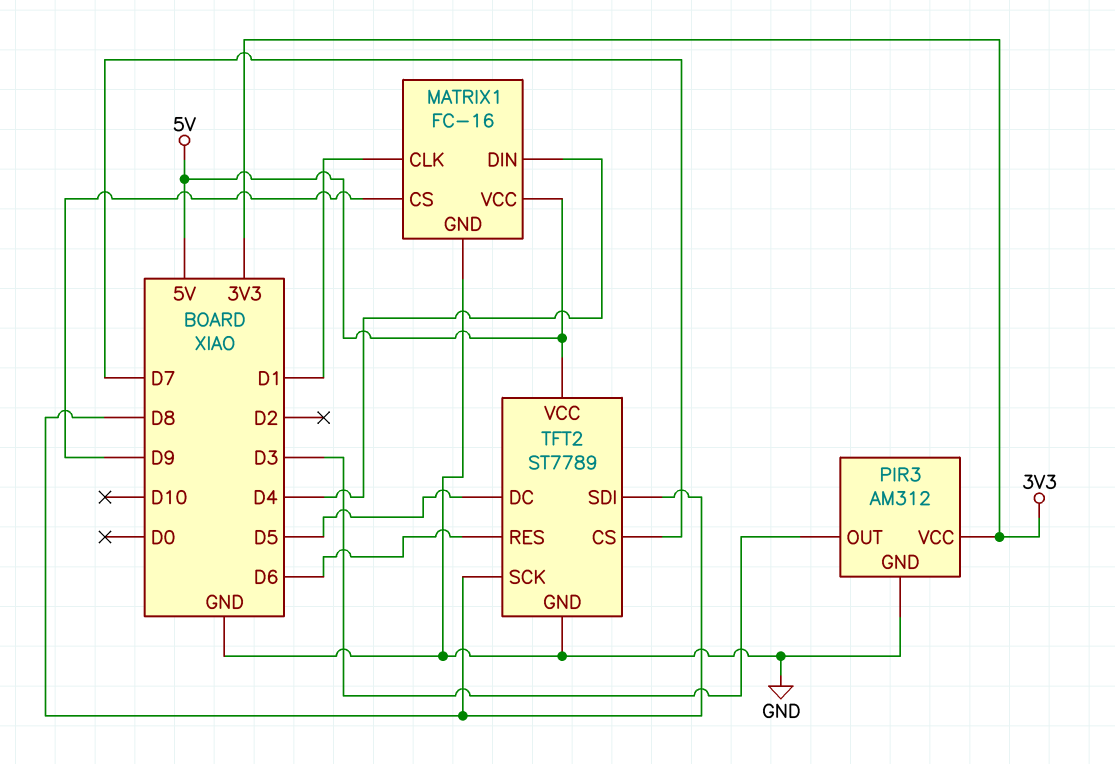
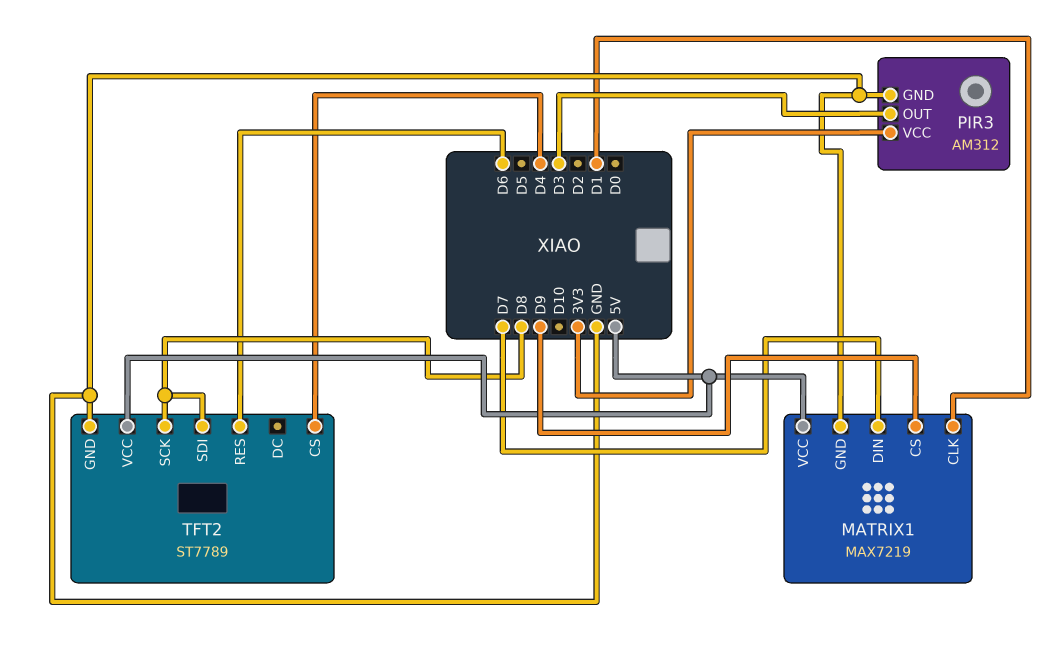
MATRIX1: FC-16 -> MAX7219
MATRIX1 pin DIN: D4 -> D7
TFT2 pin CS: D7 -> D4
TFT2 pin DC: D5 -> none

